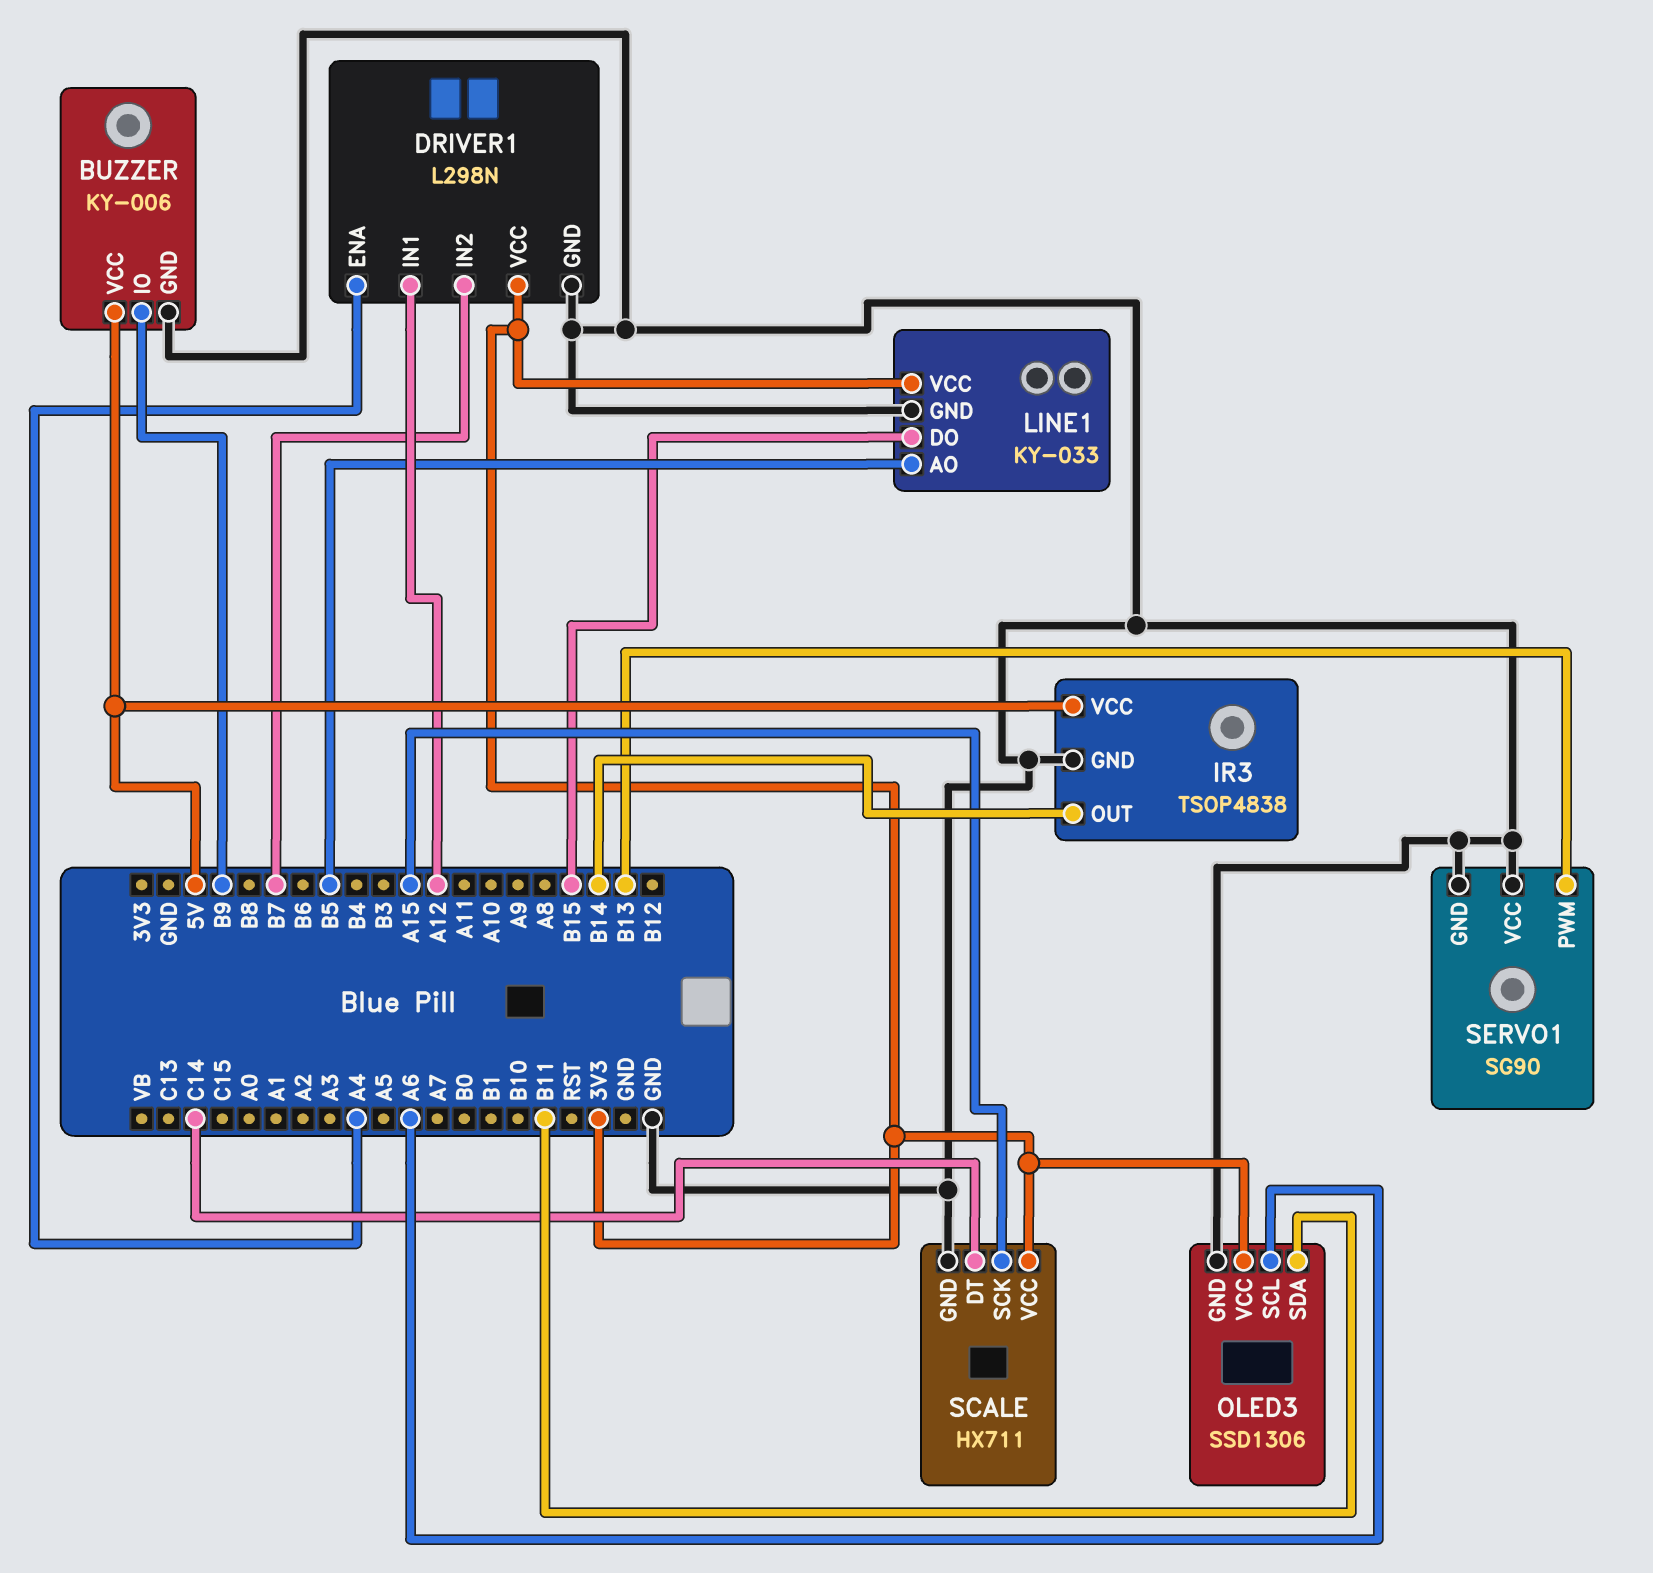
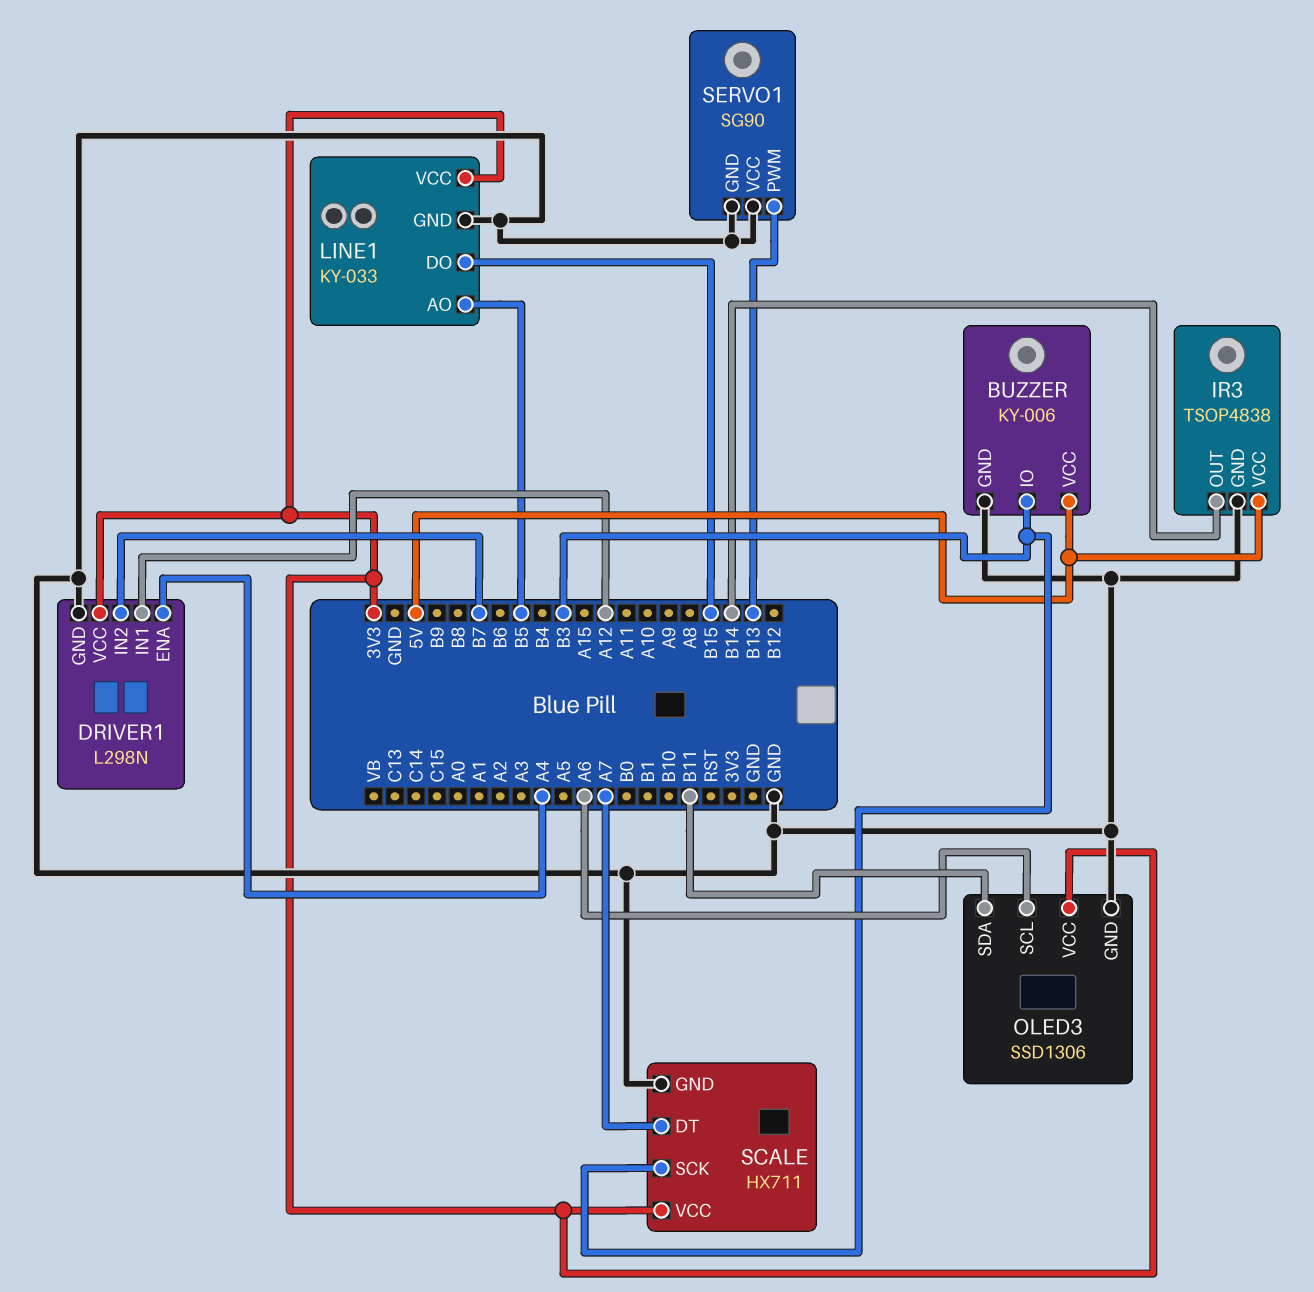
BUZZER pin IO: B9 -> B3
SCALE pin DT: C14 -> A7
SCALE pin SCK: A15 -> B3

